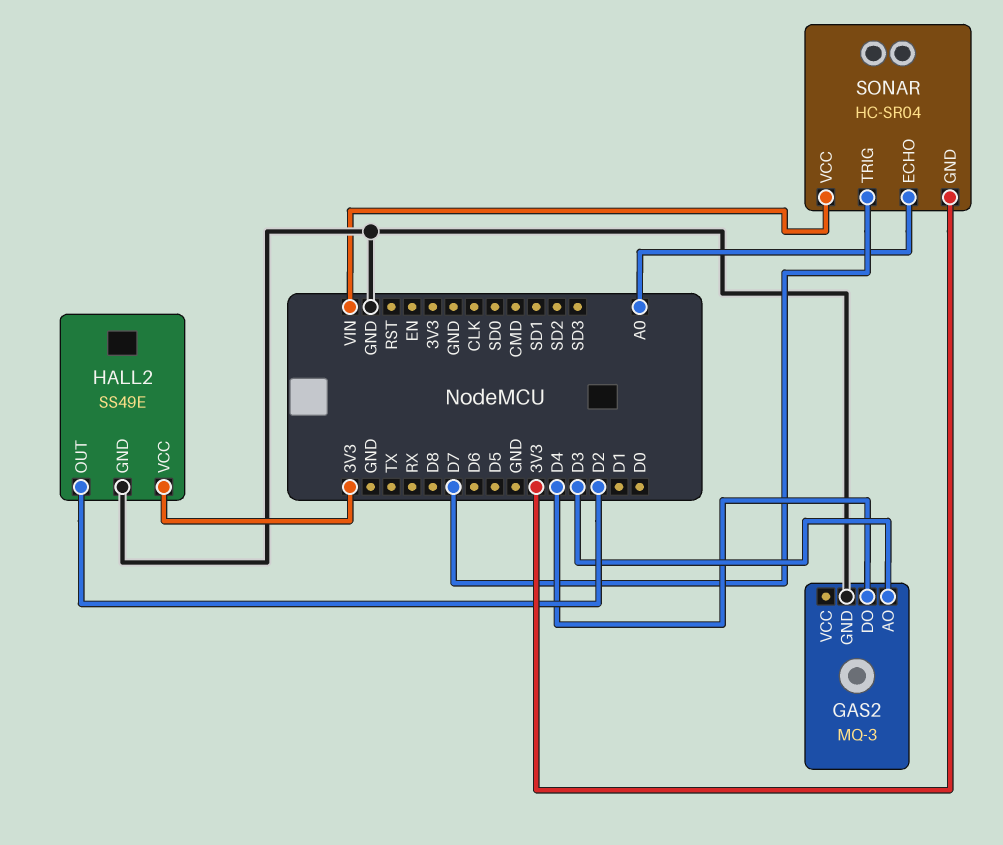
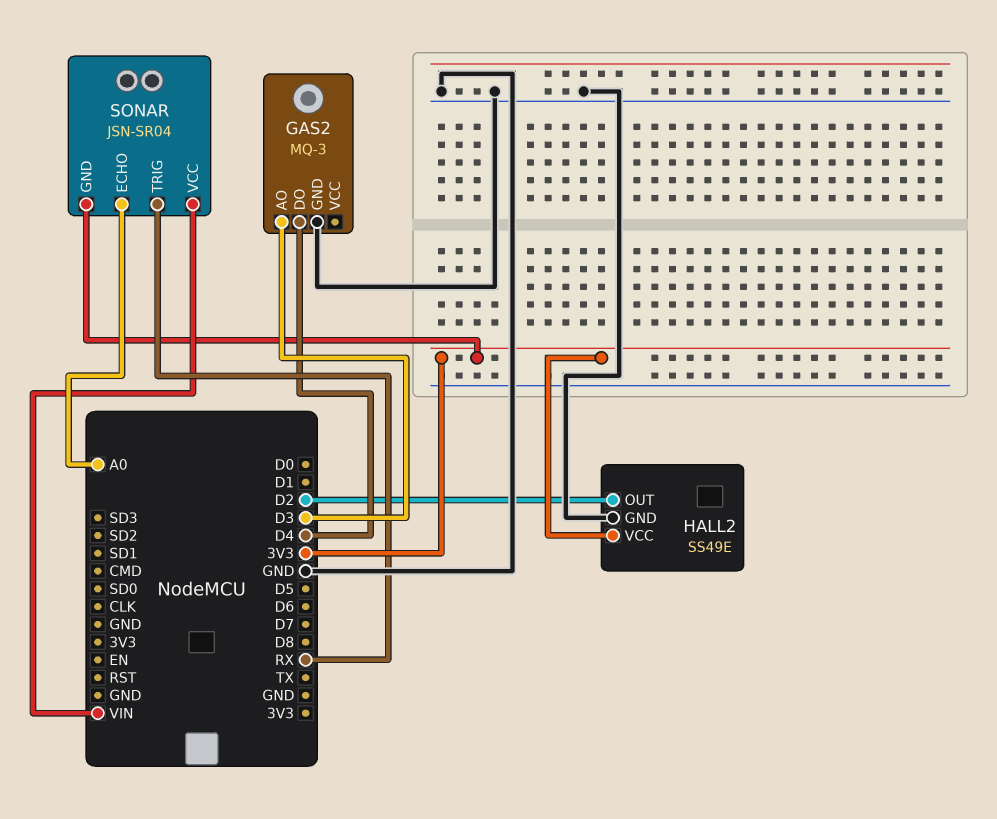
SONAR: HC-SR04 -> JSN-SR04
SONAR pin TRIG: D7 -> RX

